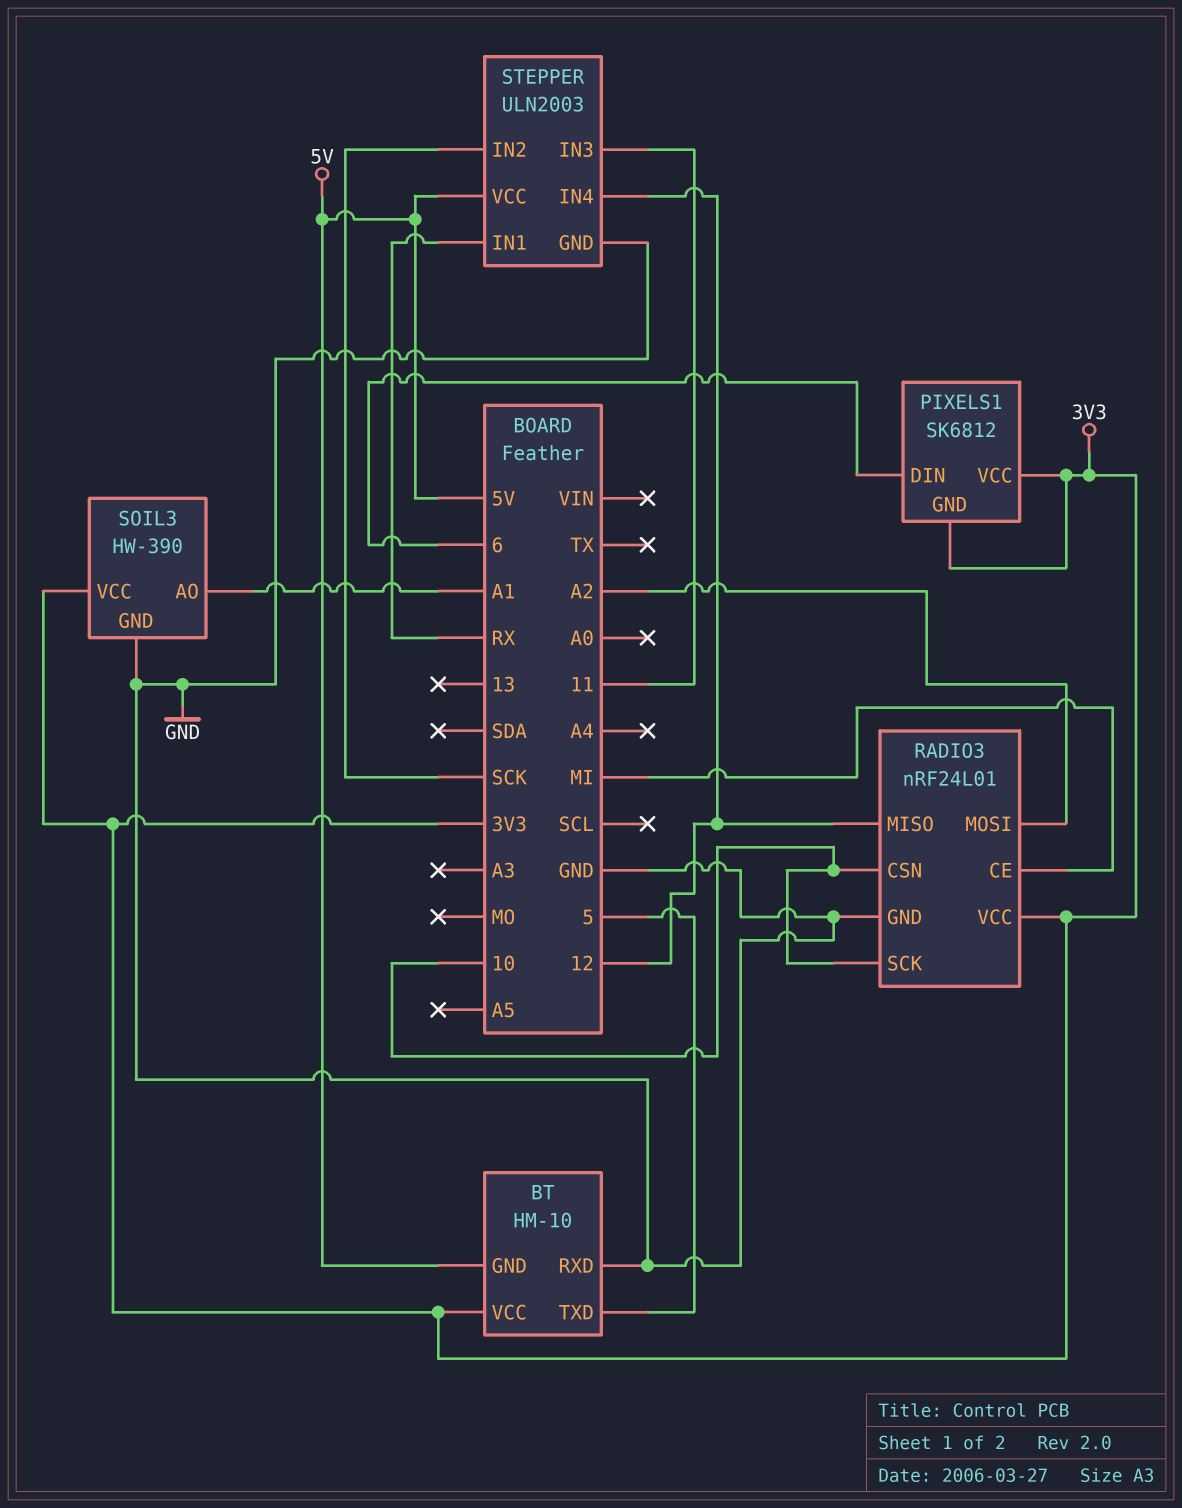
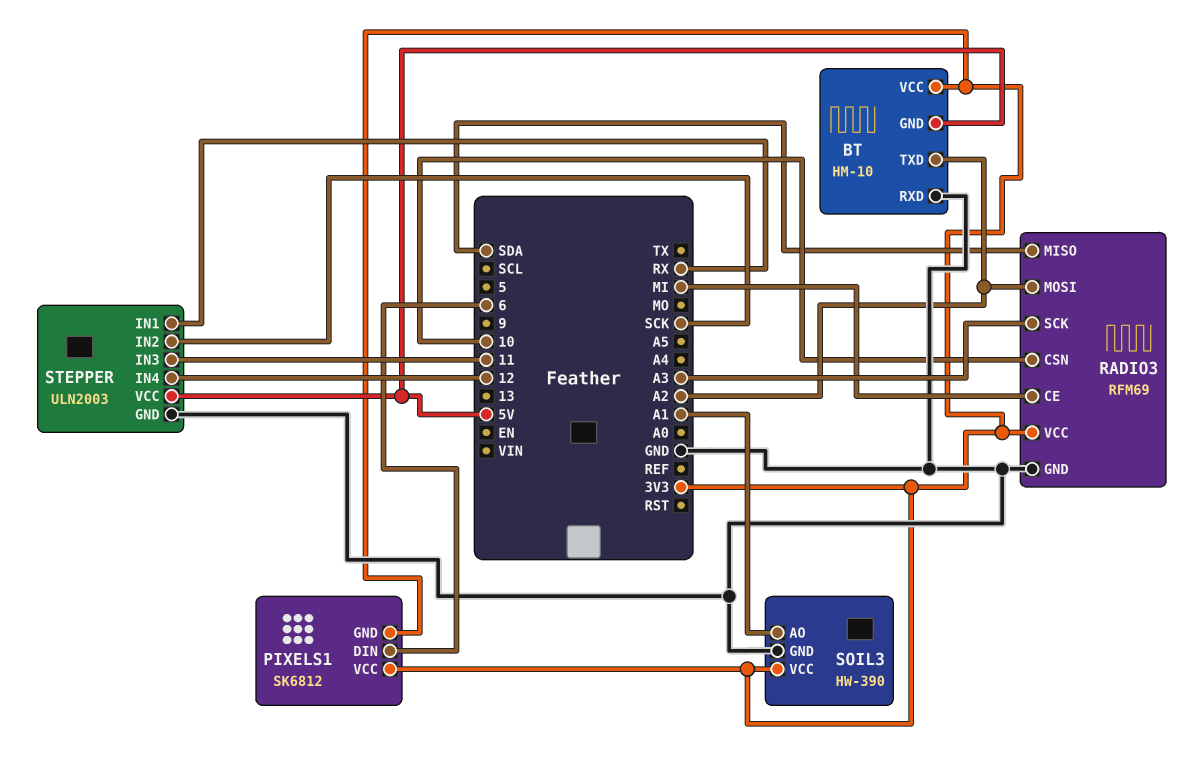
BT pin TXD: 5 -> A2
RADIO3: nRF24L01 -> RFM69
RADIO3 pin MISO: 12 -> SDA
RADIO3 pin SCK: 10 -> A3

